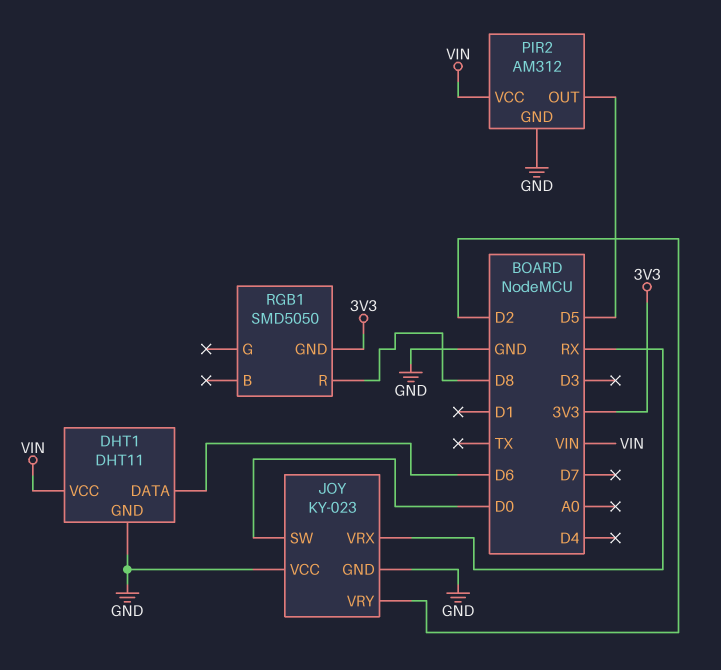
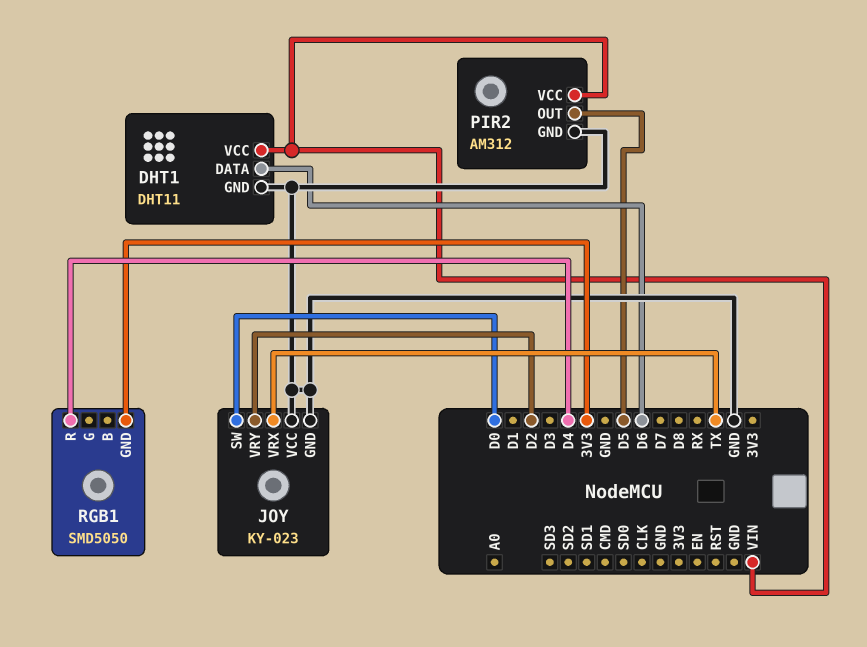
JOY pin VRX: RX -> TX
RGB1 pin R: D8 -> D4

